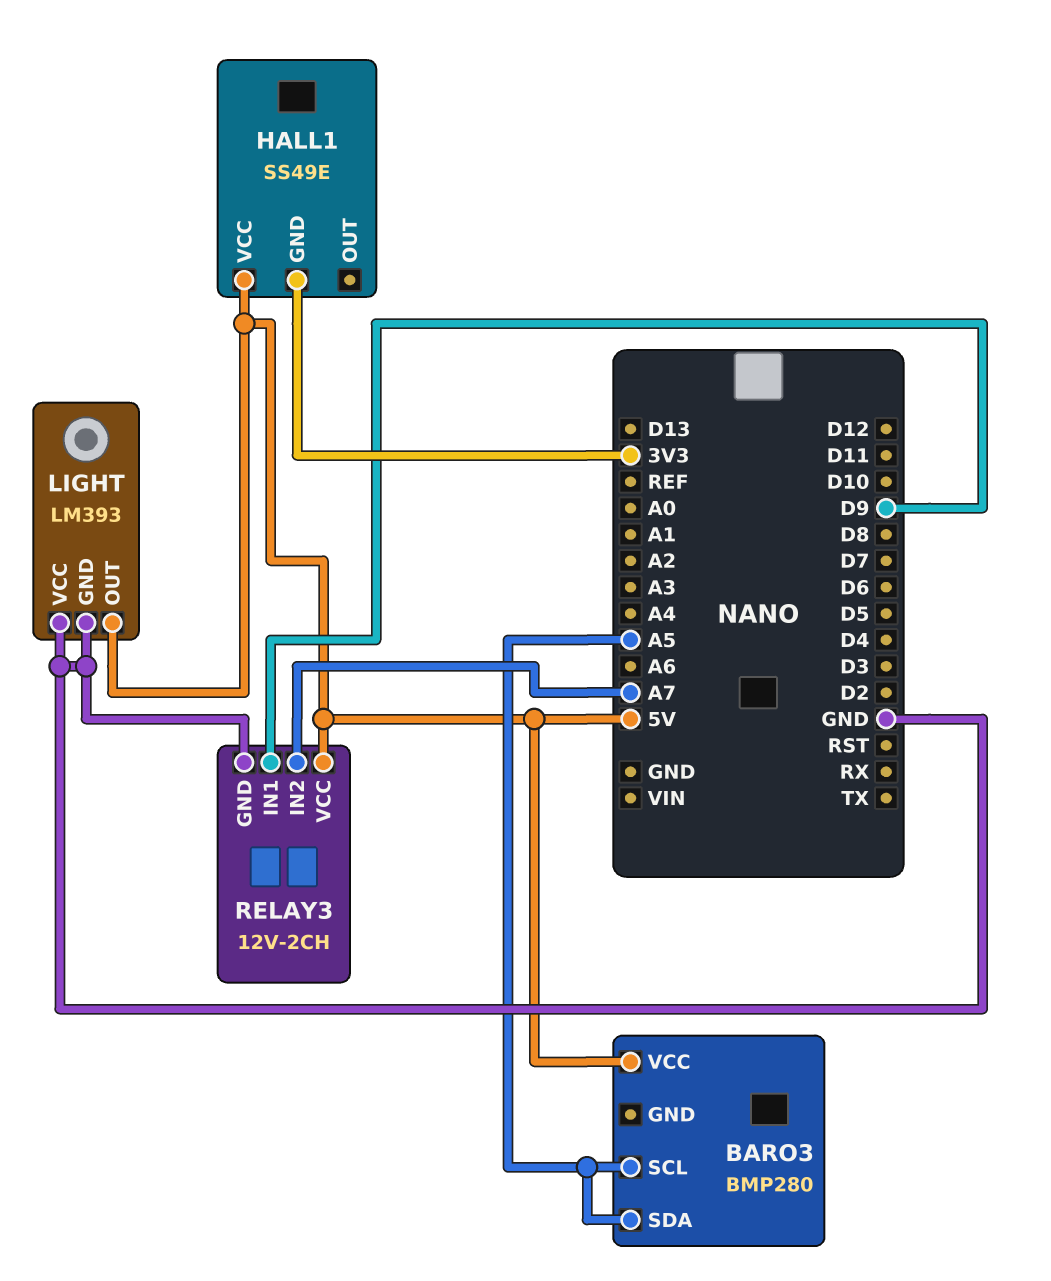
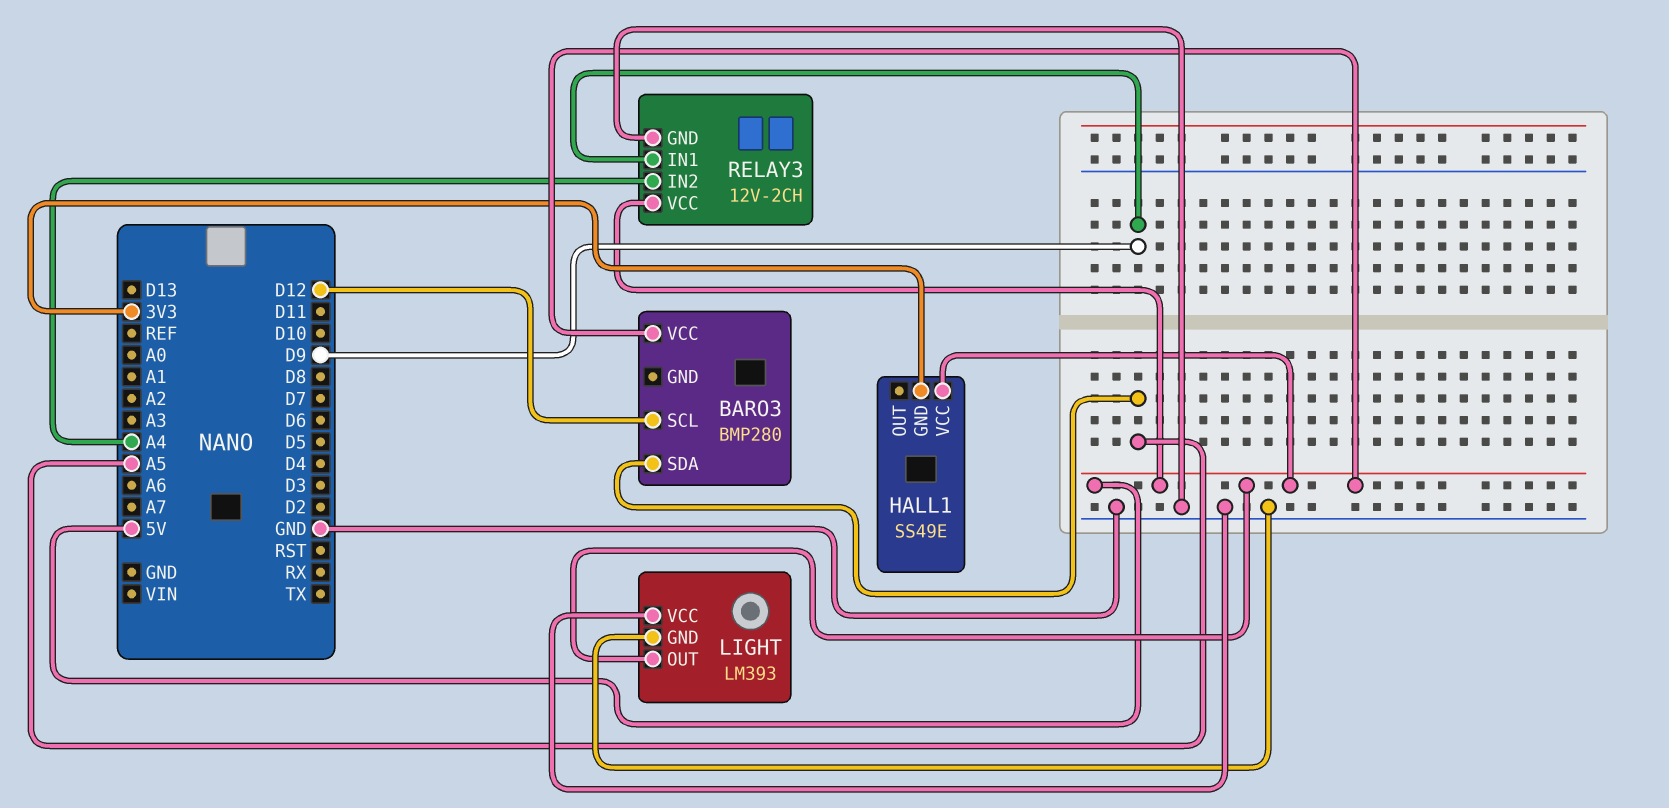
BARO3 pin SCL: A5 -> D12
RELAY3 pin IN2: A7 -> A4

